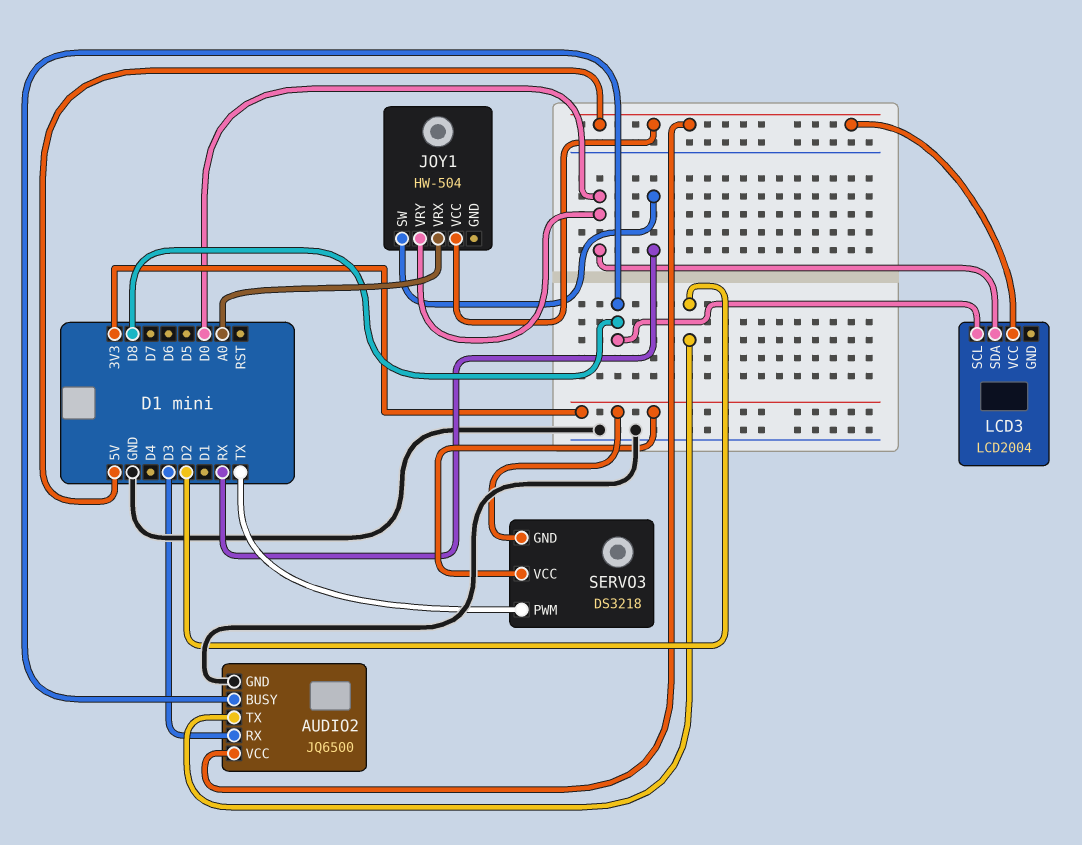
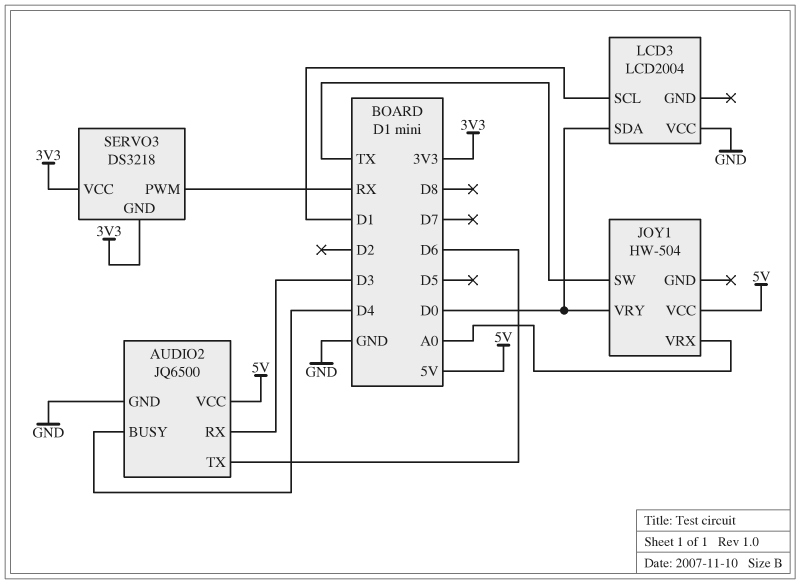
AUDIO2 pin BUSY: D8 -> D4
AUDIO2 pin TX: D2 -> D6
JOY1 pin SW: RX -> TX
LCD3 pin SCL: D8 -> D1
LCD3 pin VCC: 5V -> GND
SERVO3 pin PWM: TX -> RX

